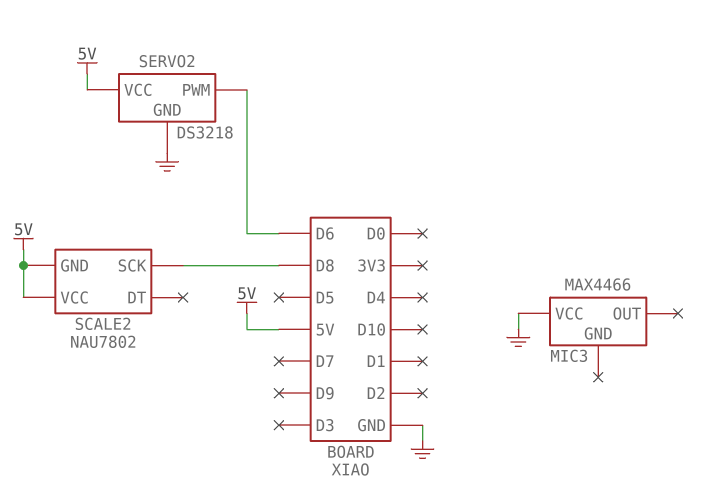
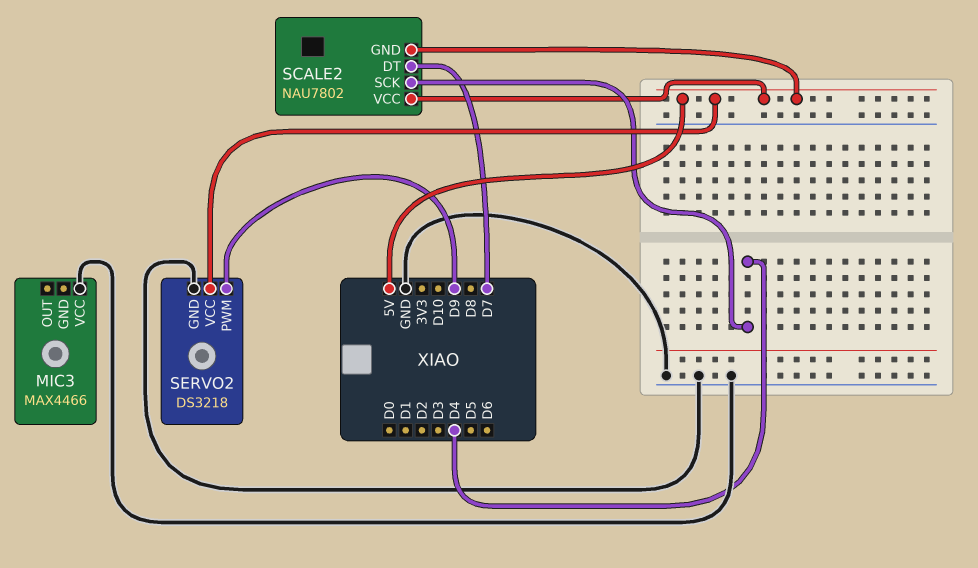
SCALE2 pin DT: none -> D7
SCALE2 pin SCK: D8 -> D4
SERVO2 pin PWM: D6 -> D9

